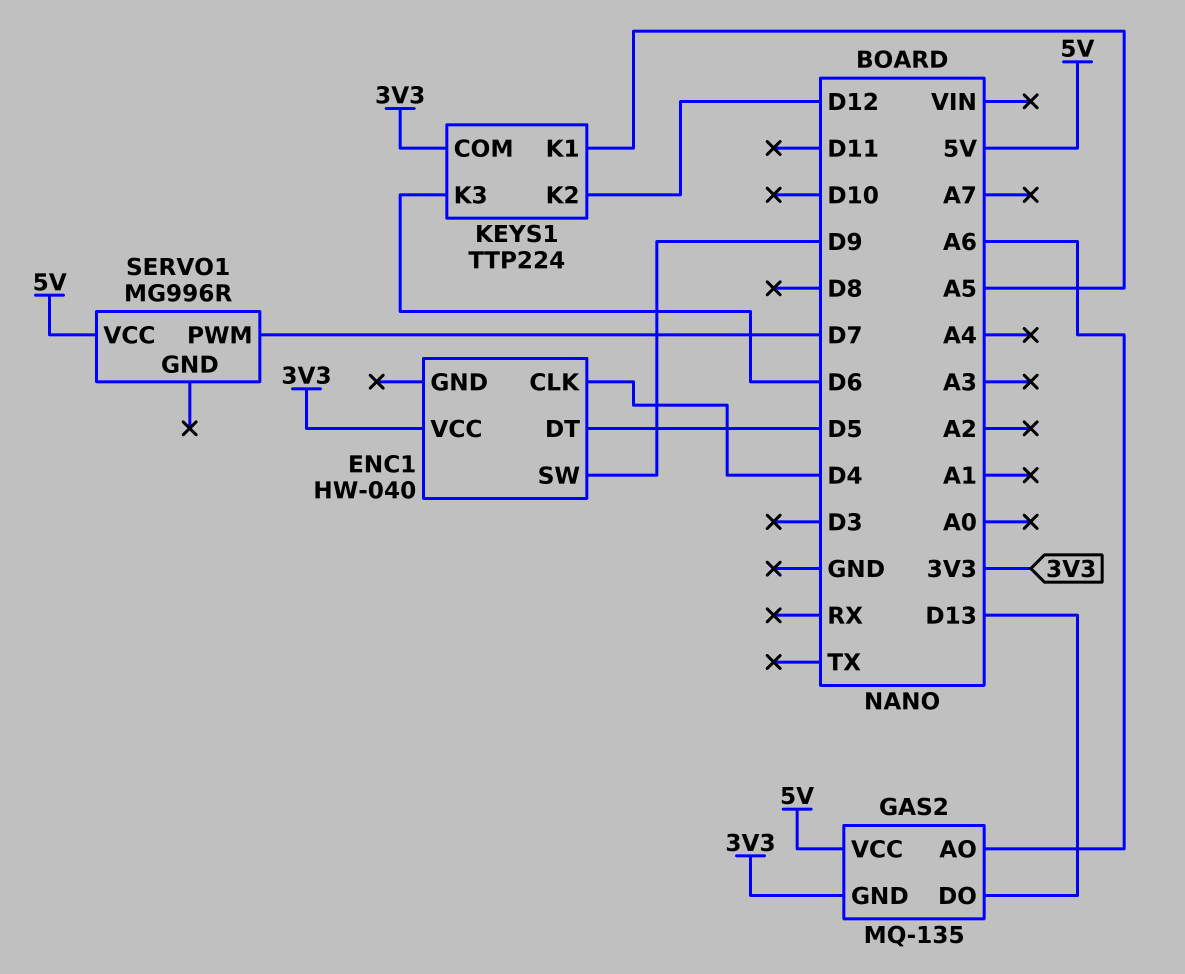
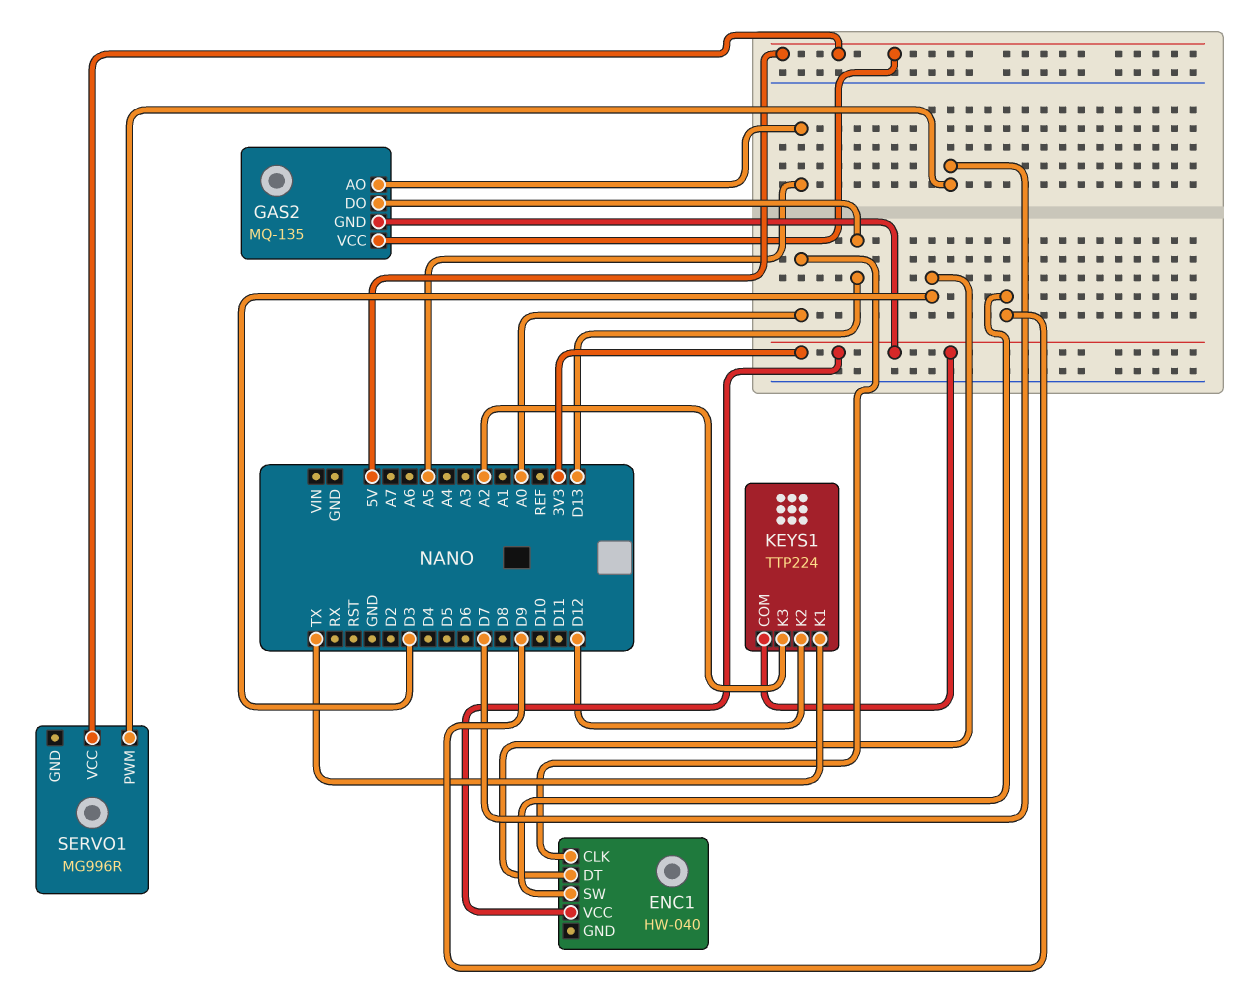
ENC1 pin CLK: D4 -> A0
ENC1 pin DT: D5 -> D3
GAS2 pin AO: A6 -> A5
KEYS1 pin K1: A5 -> TX
KEYS1 pin K3: D6 -> A2

